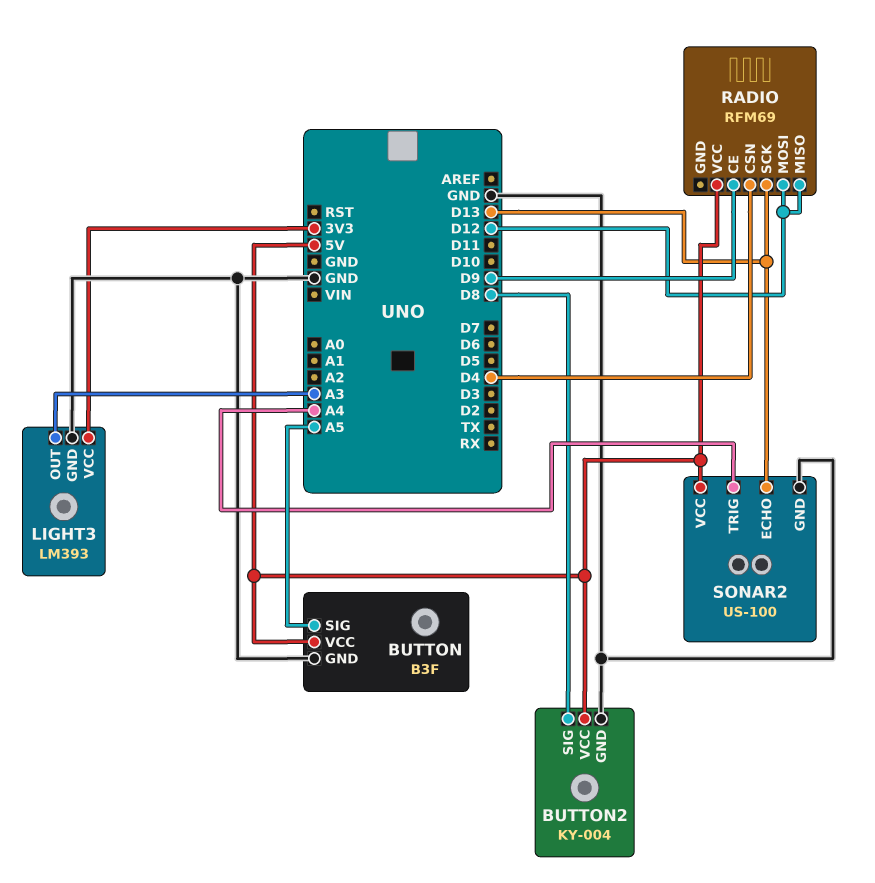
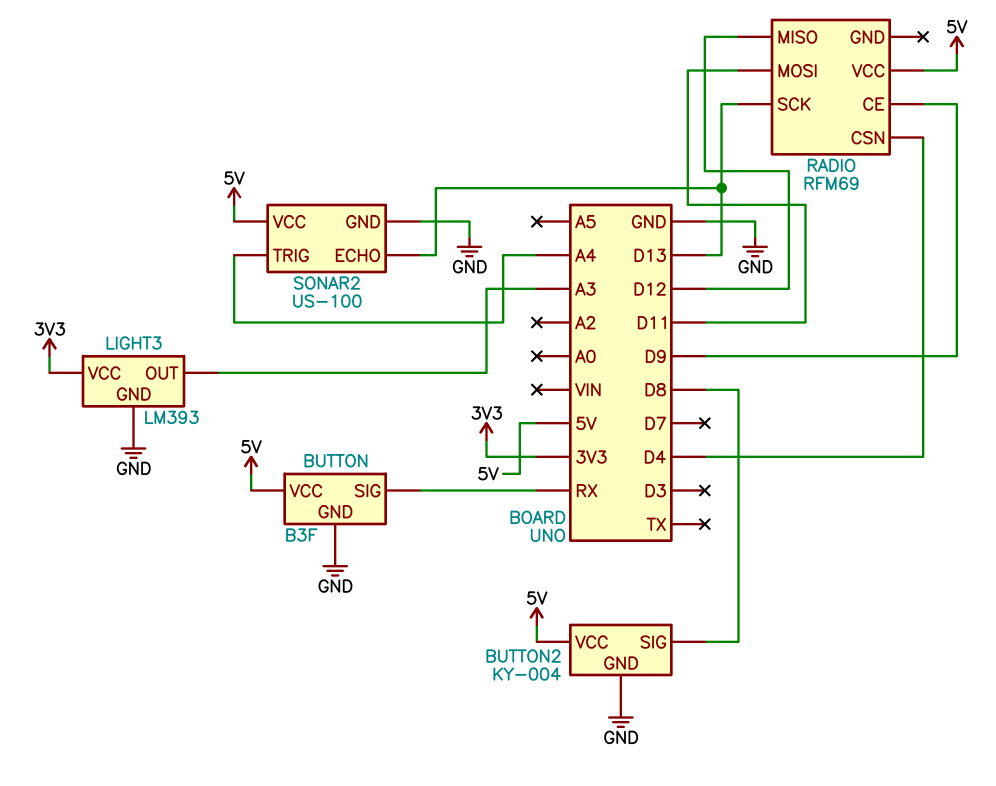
BUTTON pin SIG: A5 -> RX
RADIO pin MOSI: D12 -> D11

